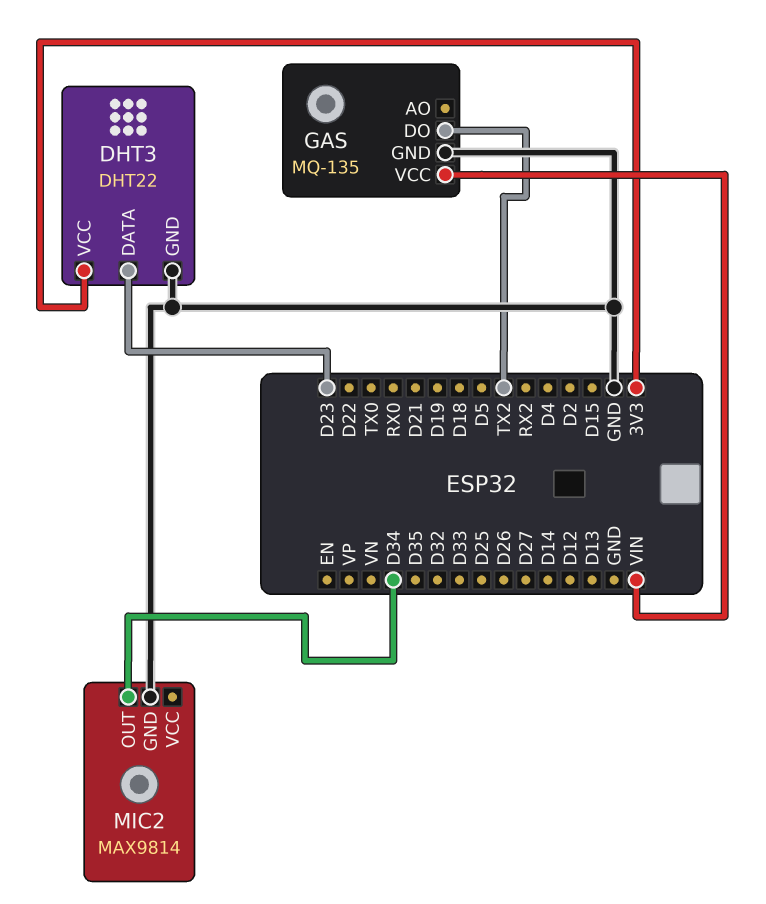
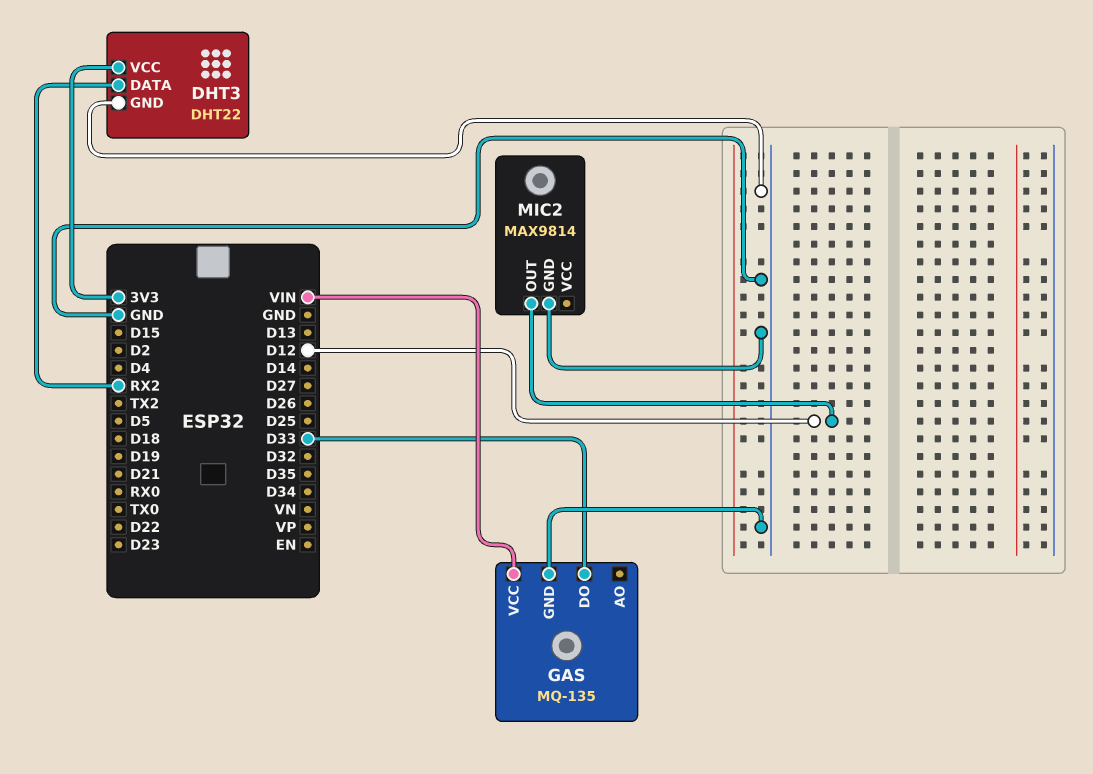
DHT3 pin DATA: D23 -> RX2
GAS pin DO: TX2 -> D33
MIC2 pin OUT: D34 -> D12

